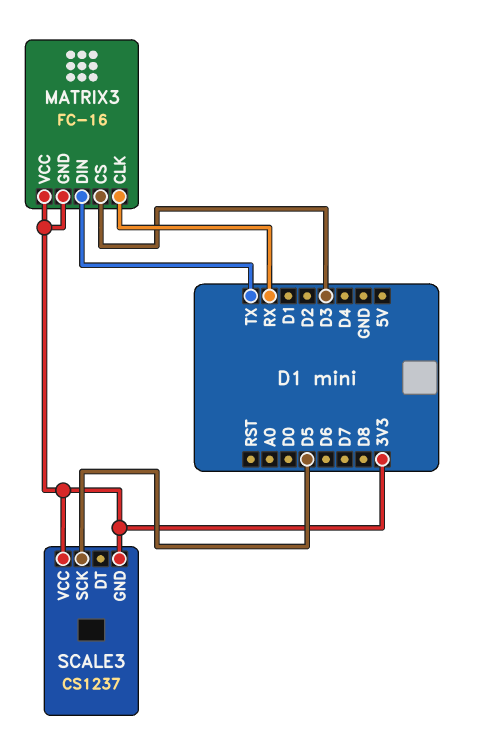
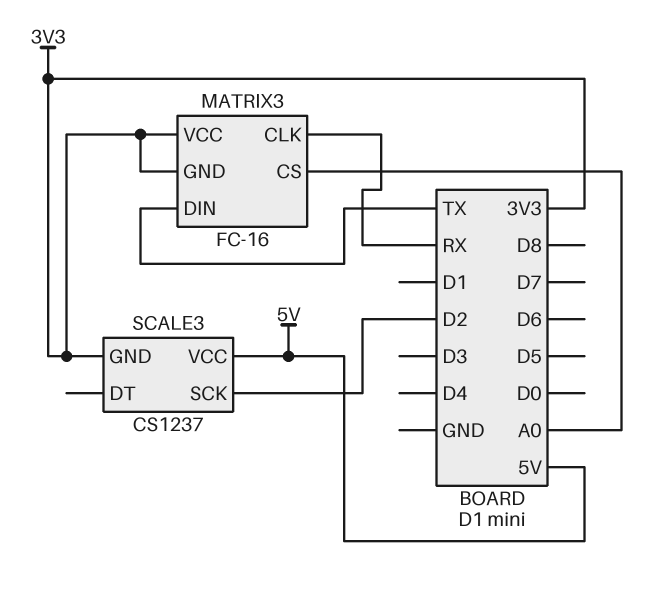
MATRIX3 pin CS: D3 -> A0
SCALE3 pin SCK: D5 -> D2
SCALE3 pin VCC: 3V3 -> 5V

